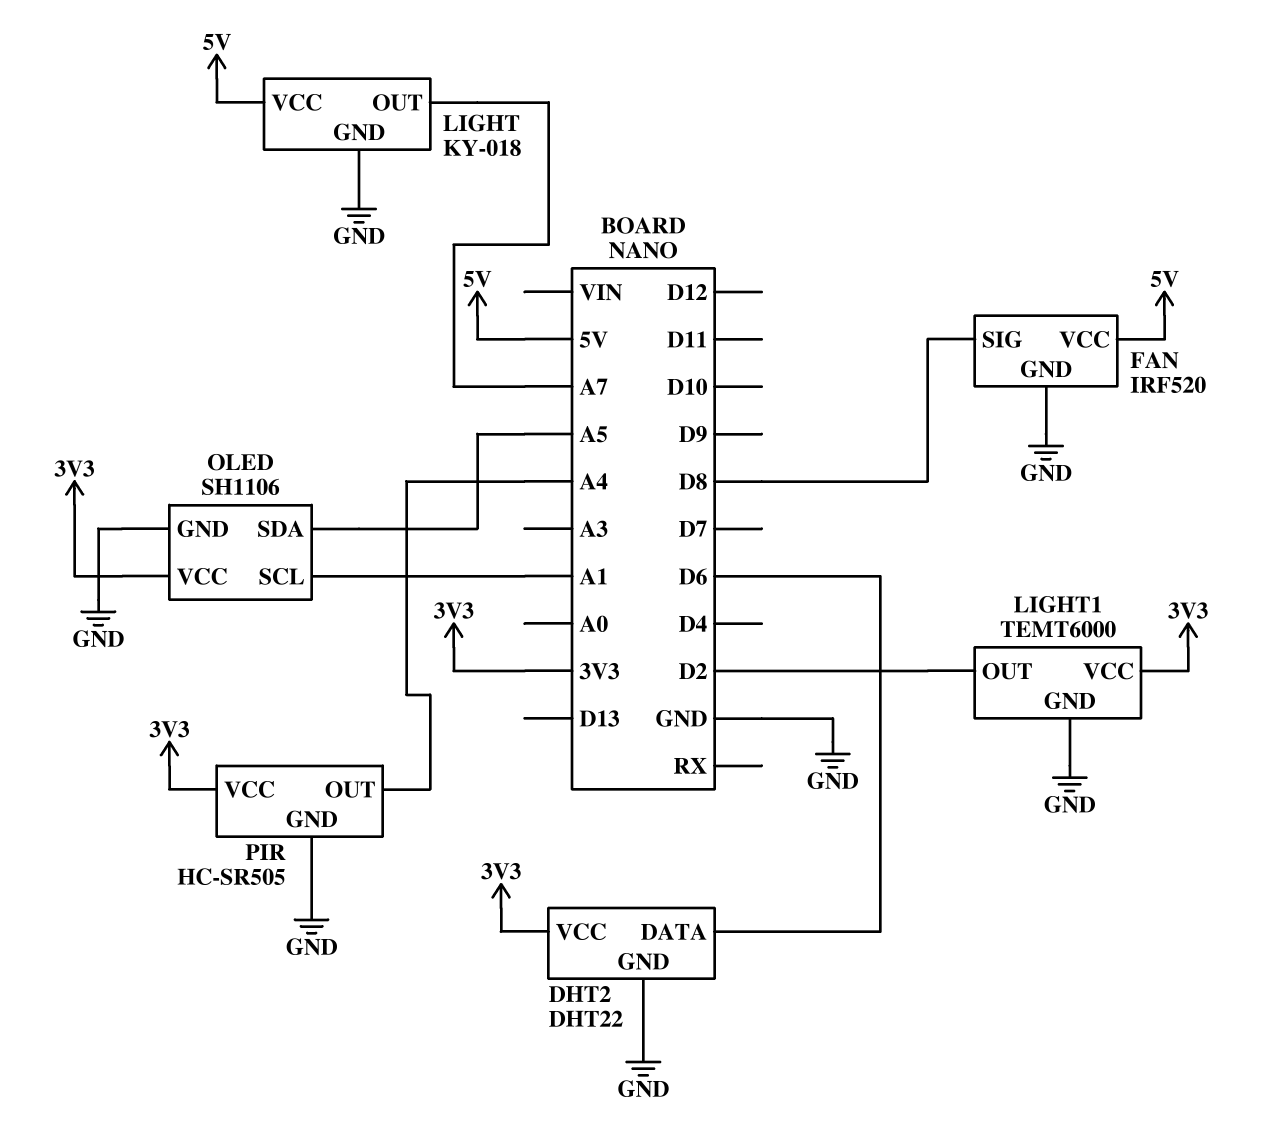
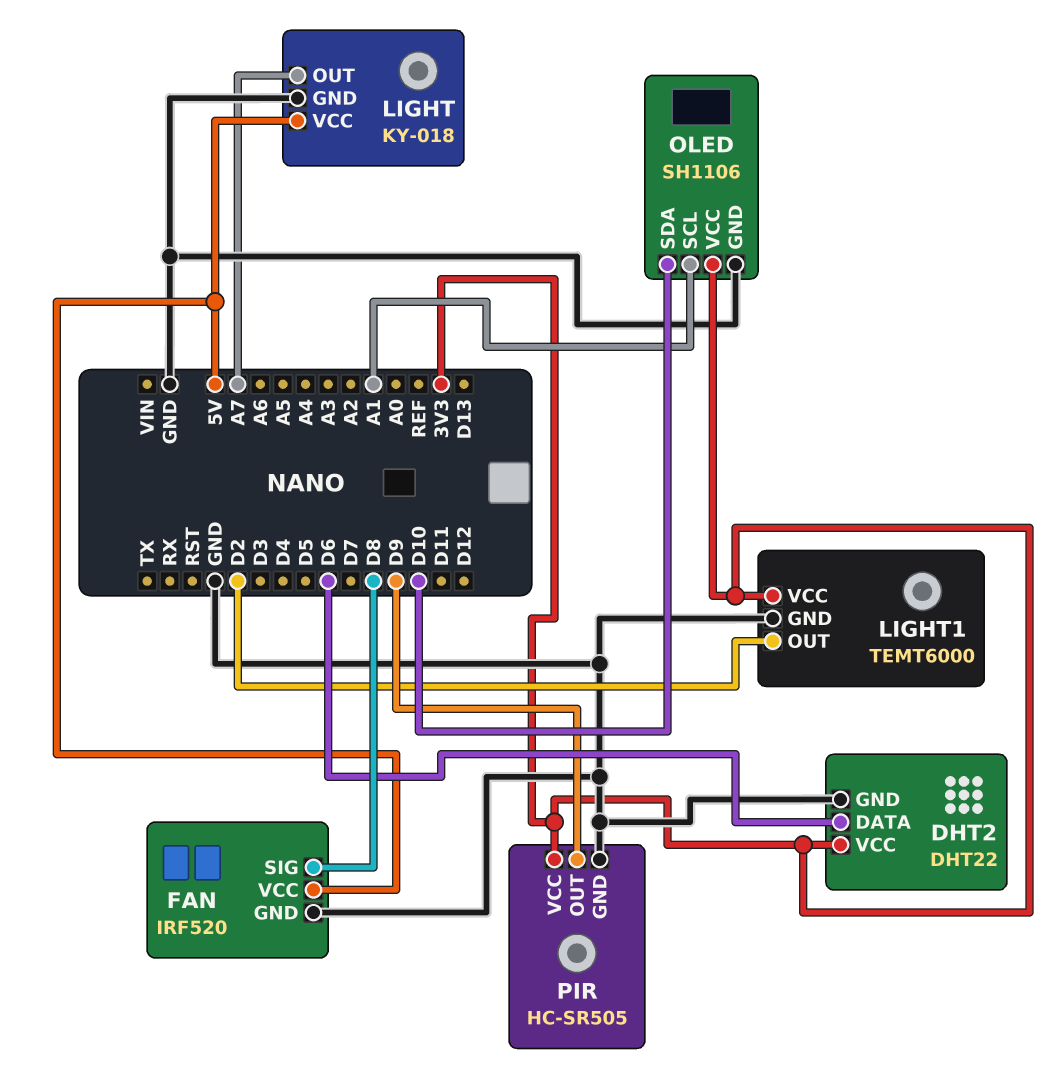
OLED pin SDA: A5 -> D10
PIR pin OUT: A4 -> D9

